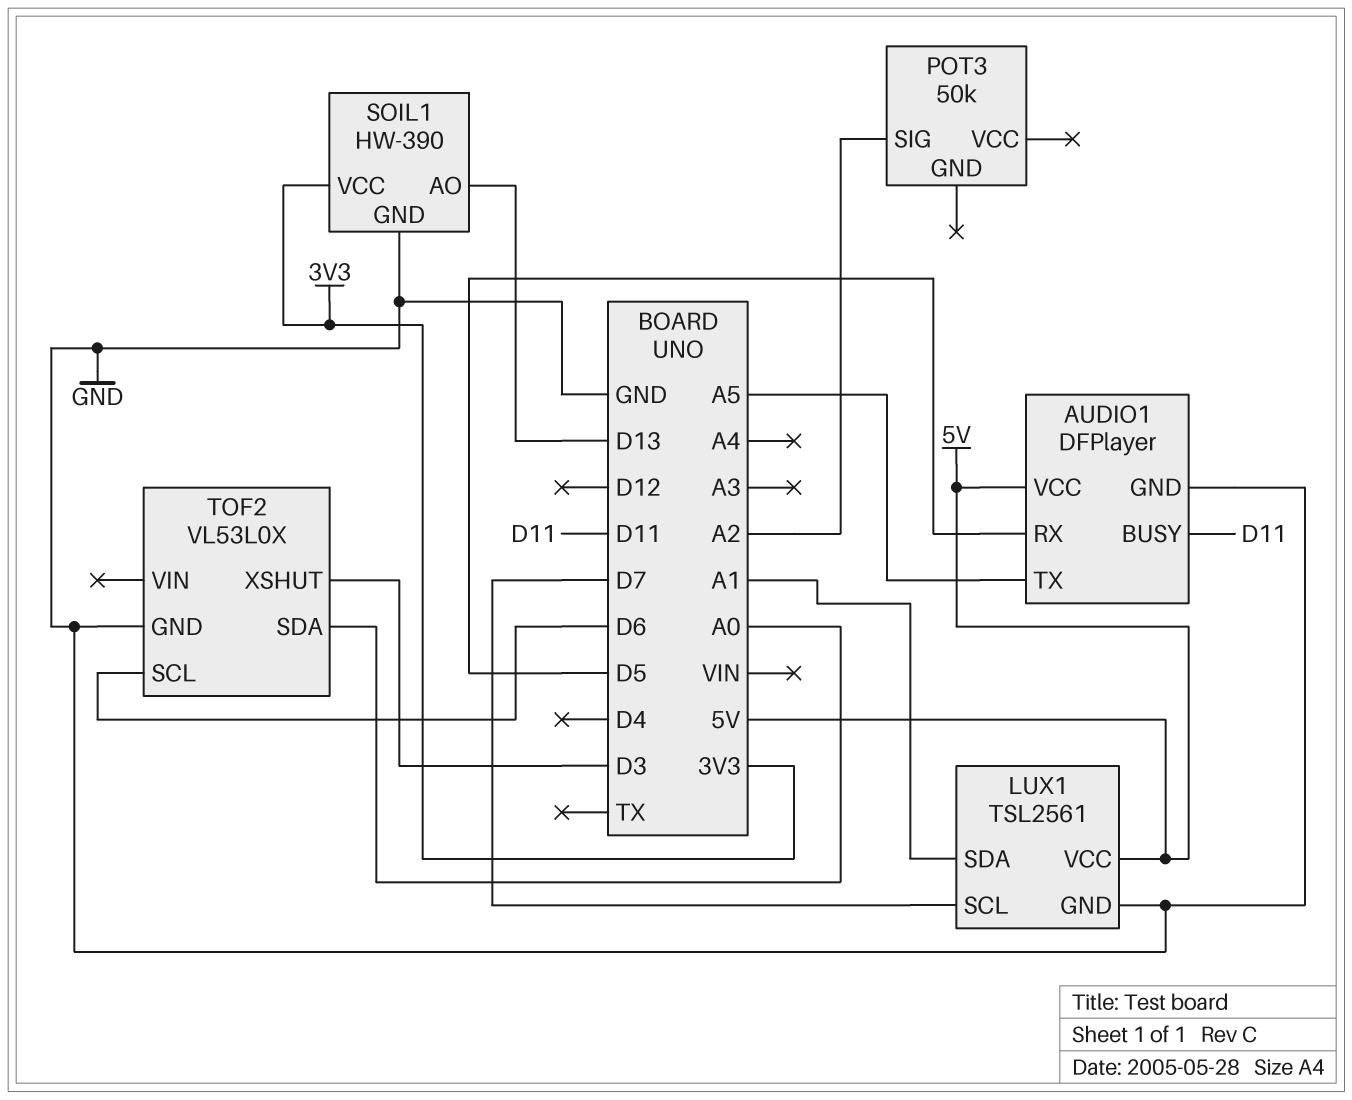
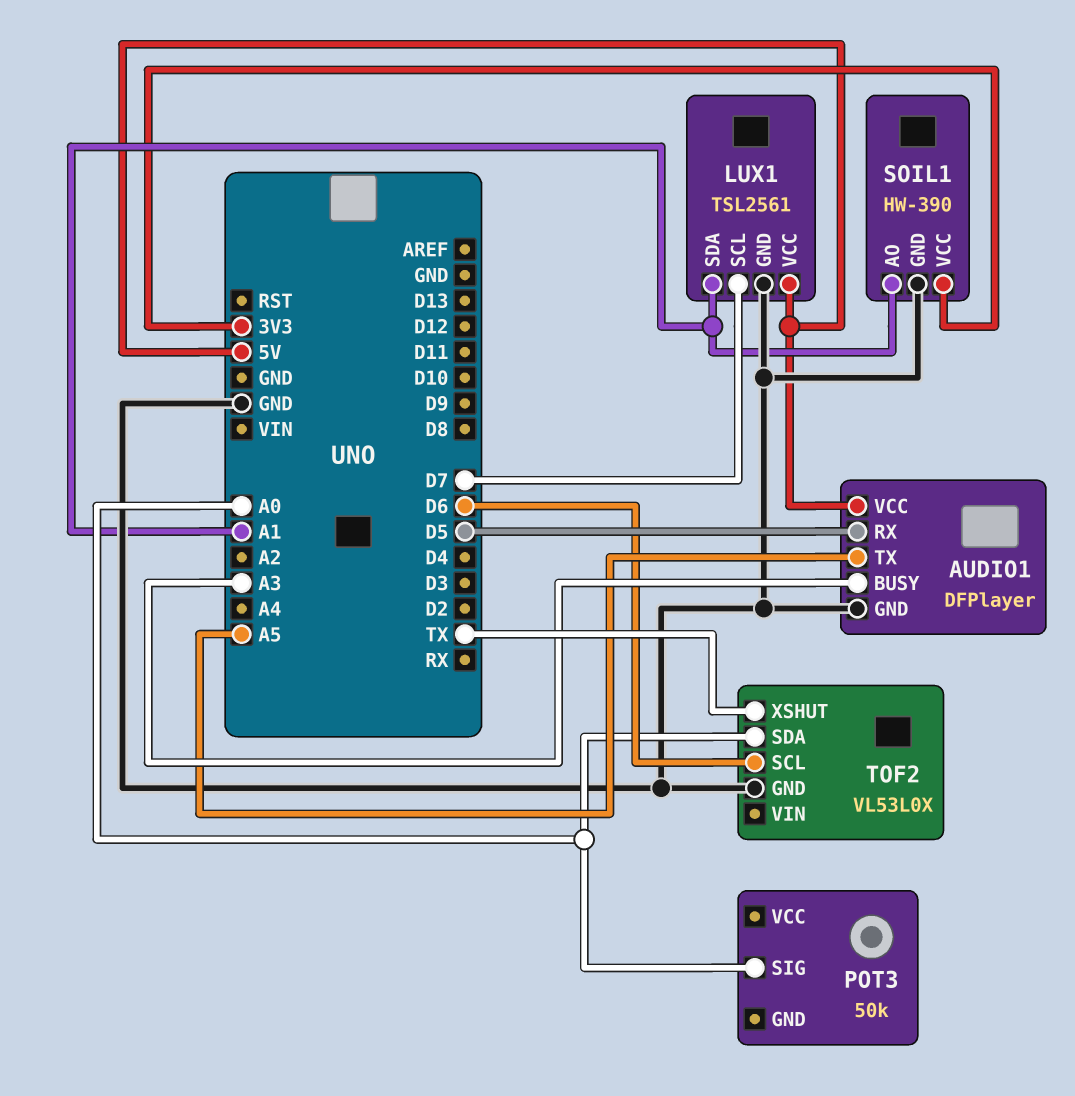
AUDIO1 pin BUSY: D11 -> A3
POT3 pin SIG: A2 -> A0
SOIL1 pin AO: D13 -> A1
TOF2 pin XSHUT: D3 -> TX

